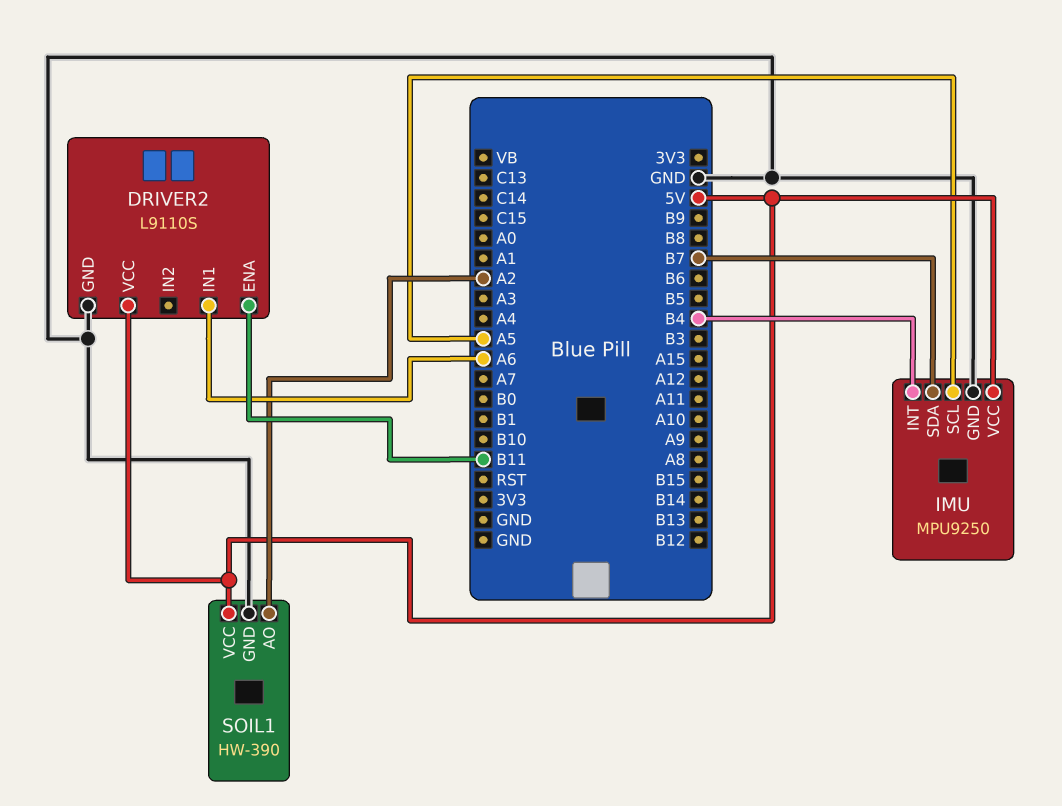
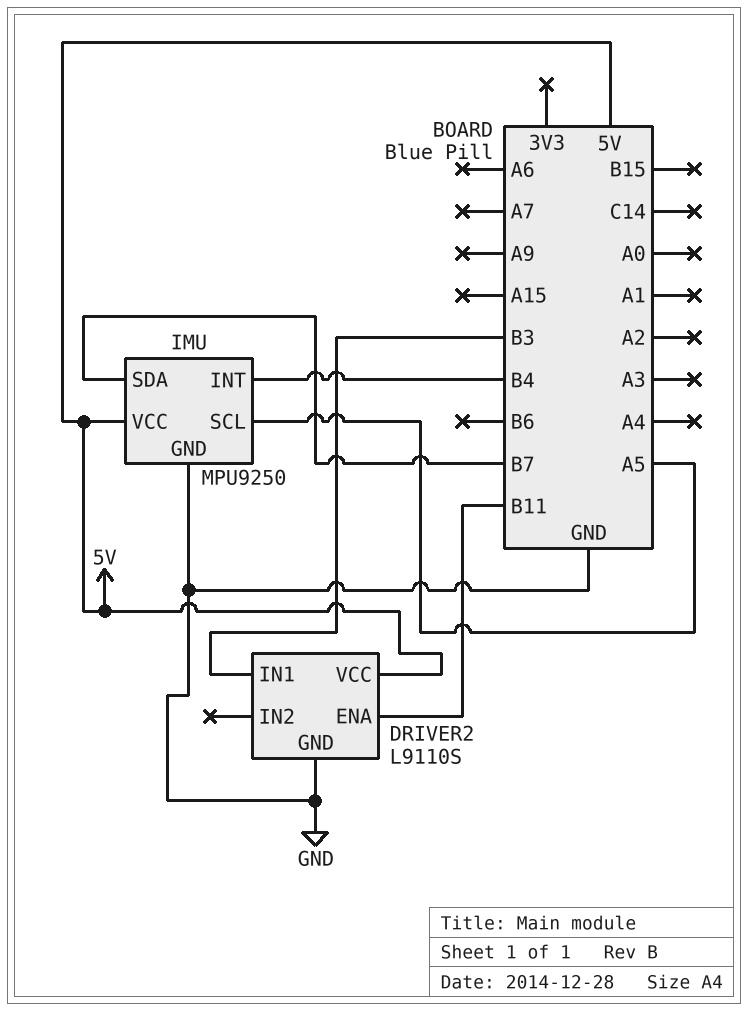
DRIVER2 pin IN1: A6 -> B3
SOIL1: HW-390 -> none
SOIL1 pin AO: A2 -> none
SOIL1 pin GND: GND -> none
SOIL1 pin VCC: 5V -> none

